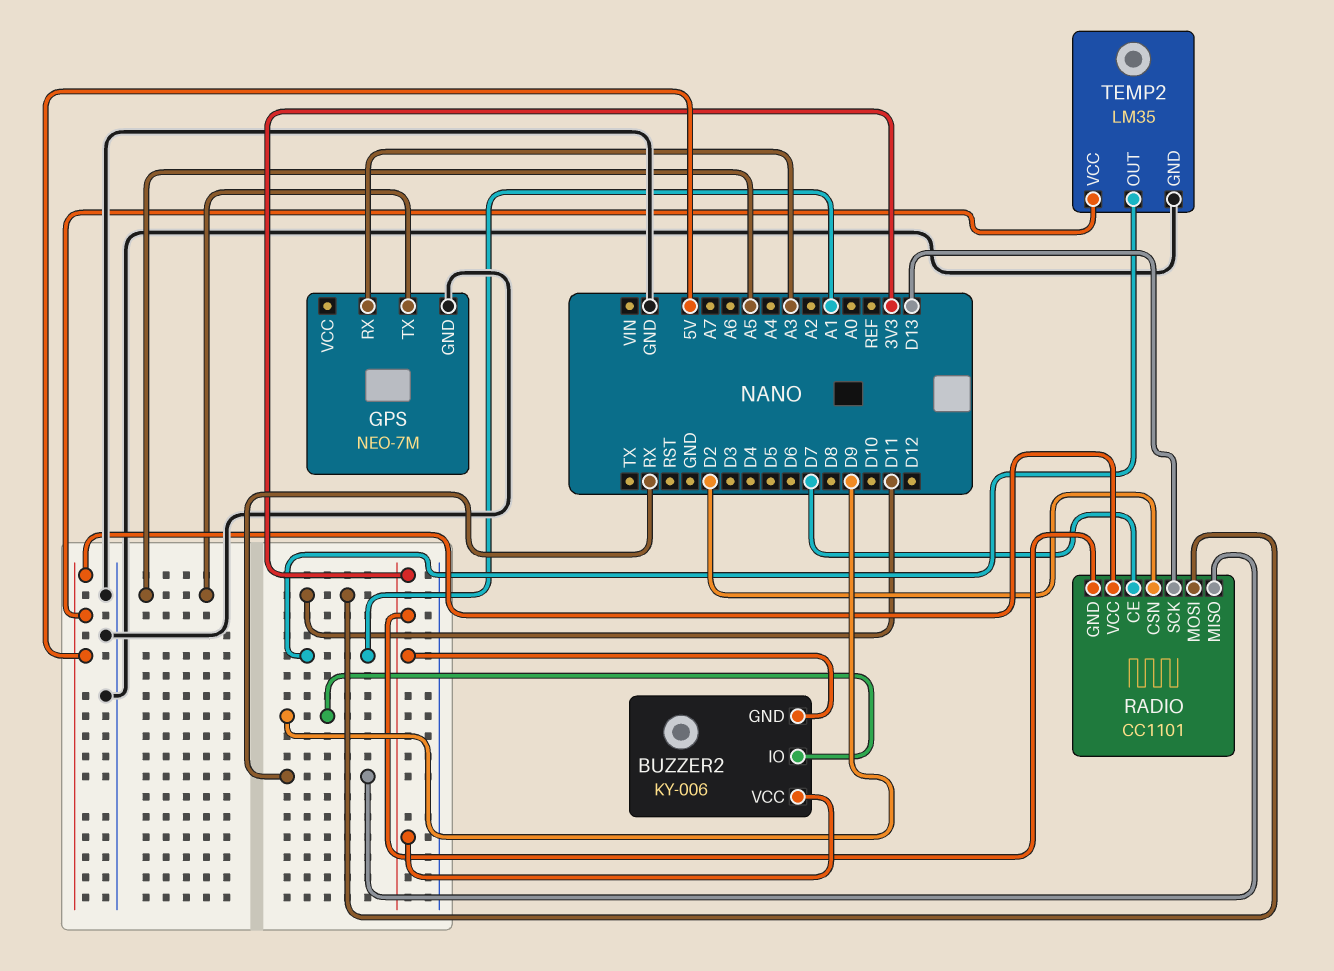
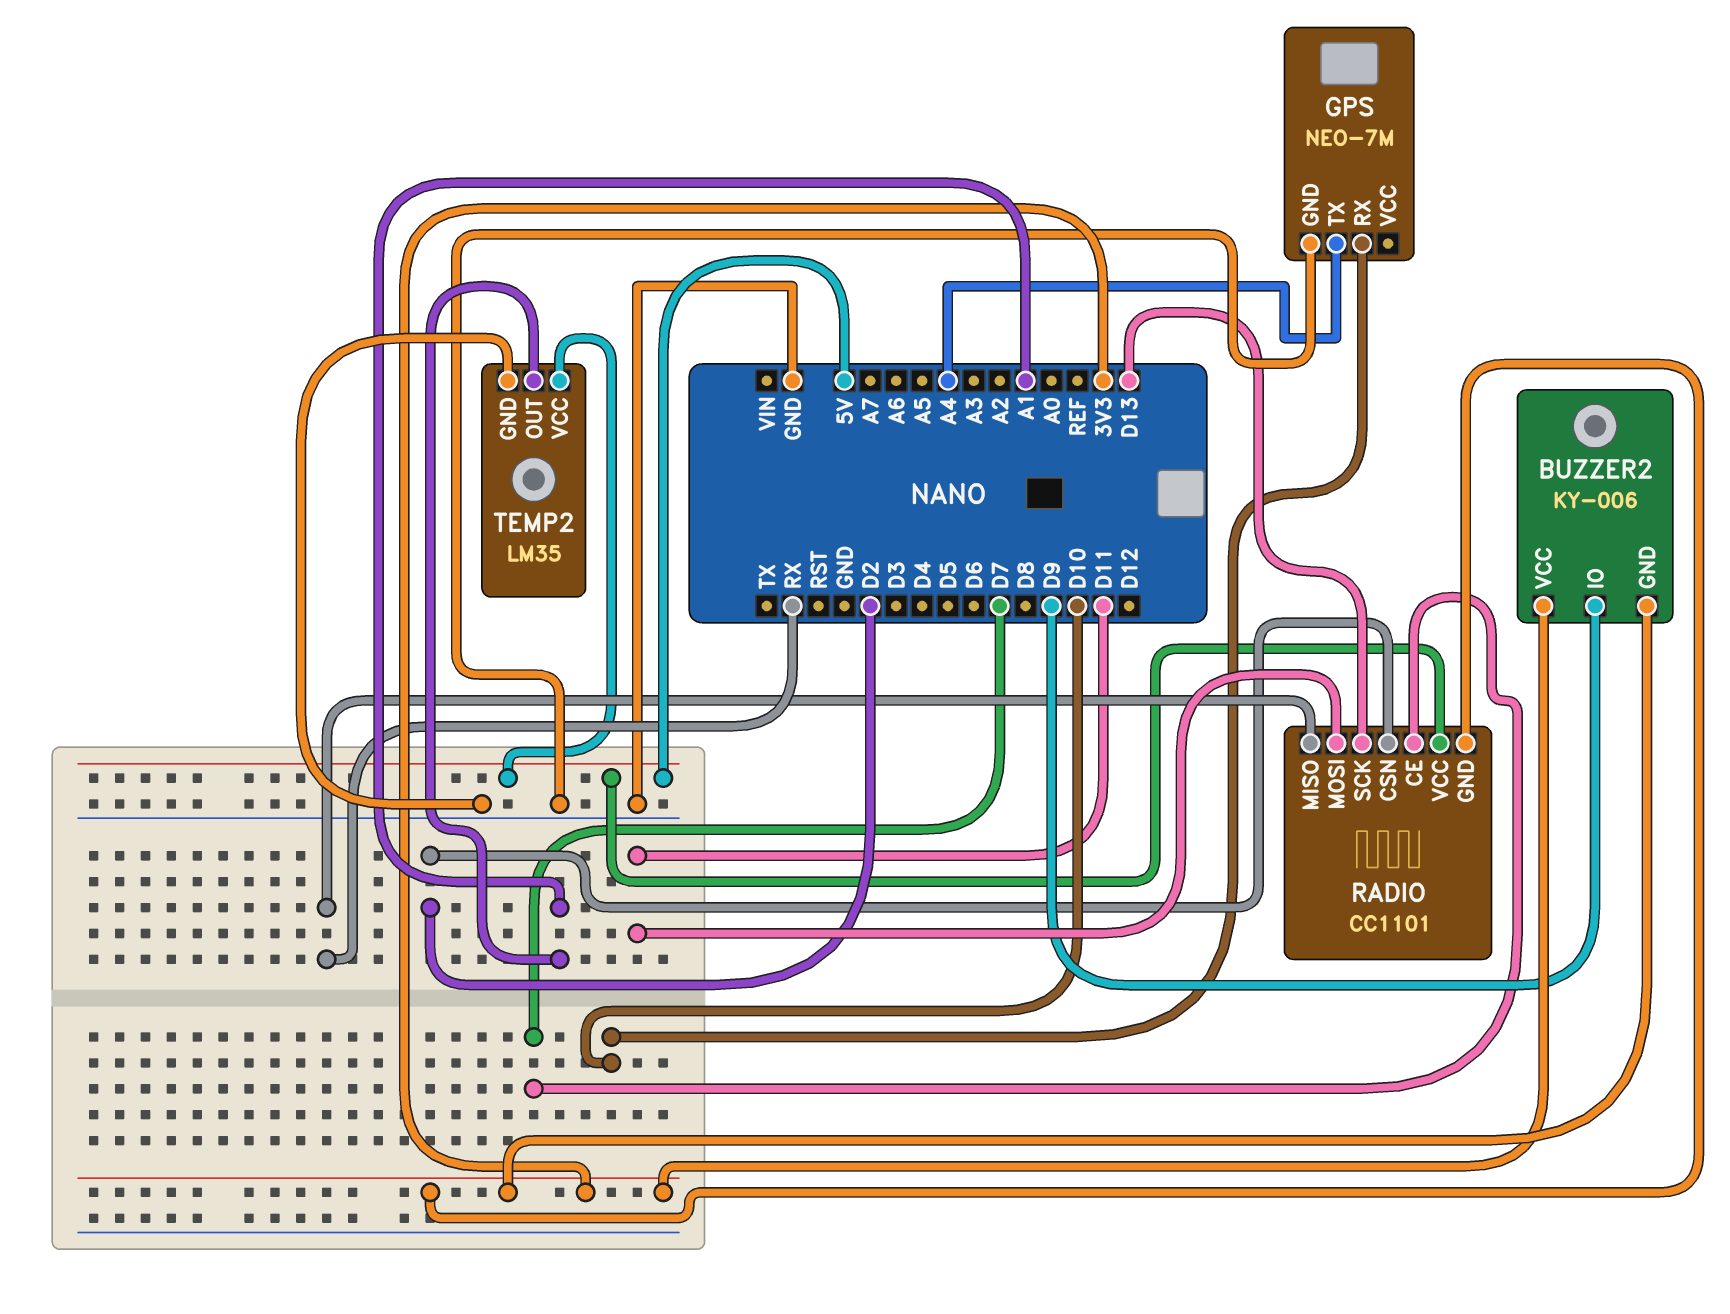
GPS pin RX: A3 -> D10
GPS pin TX: A5 -> A4

